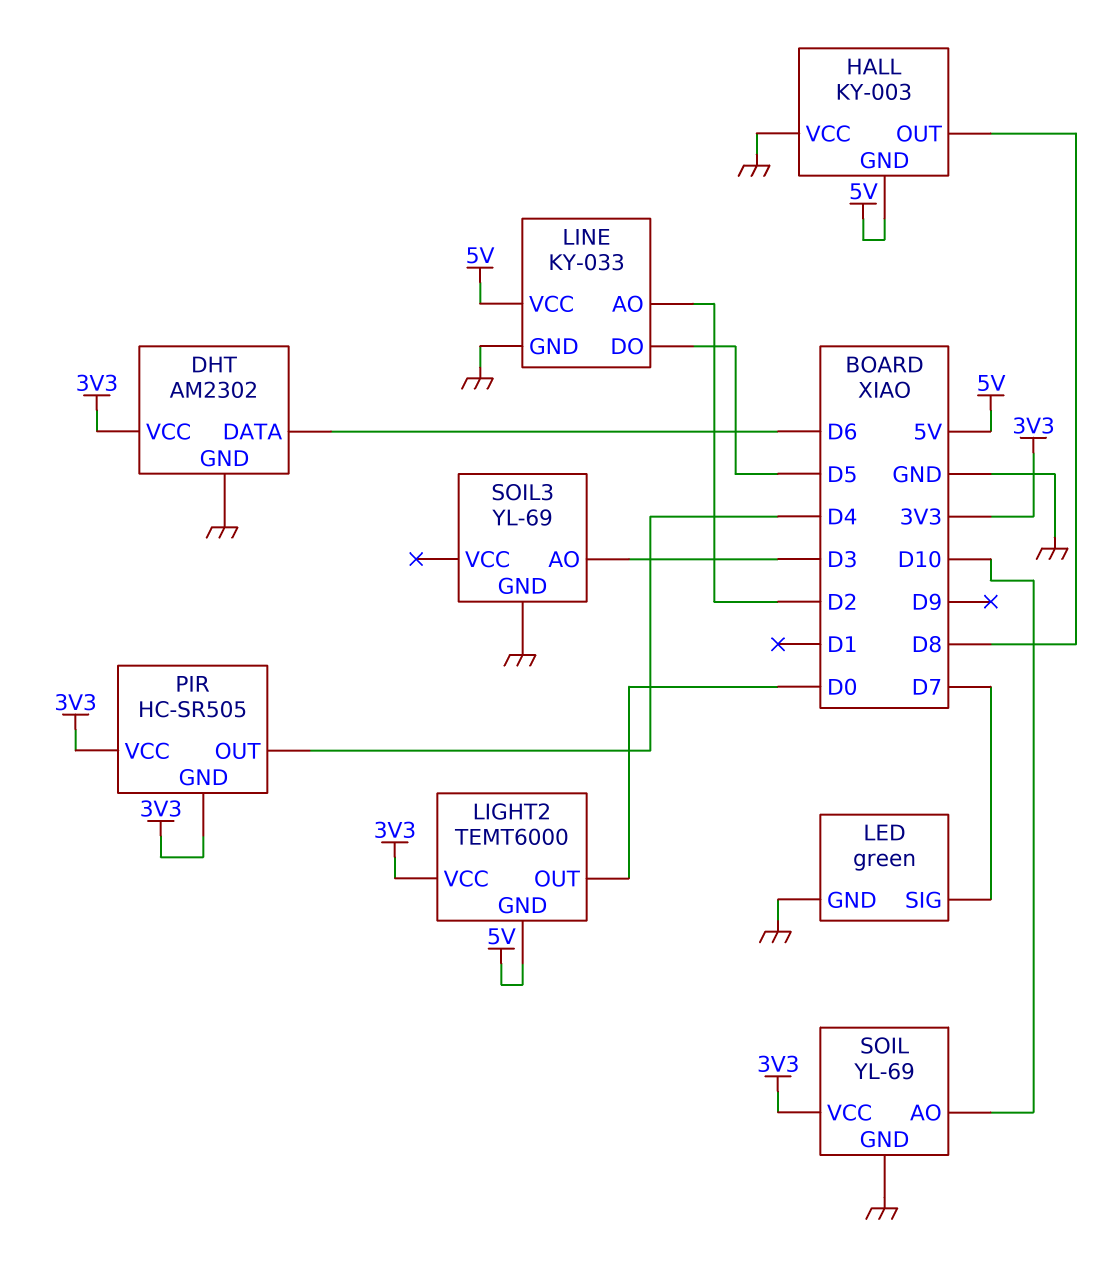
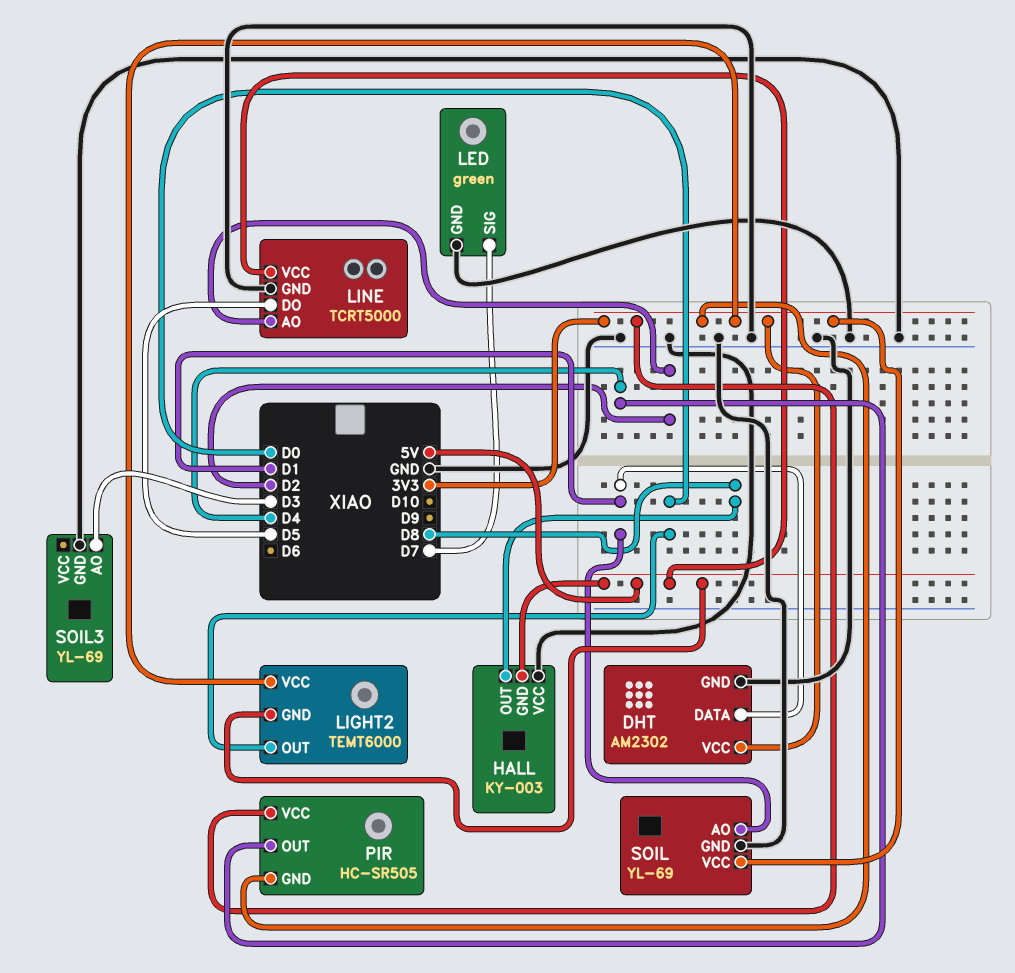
DHT pin DATA: D6 -> D1
LINE: KY-033 -> TCRT5000
SOIL pin AO: D10 -> D1

